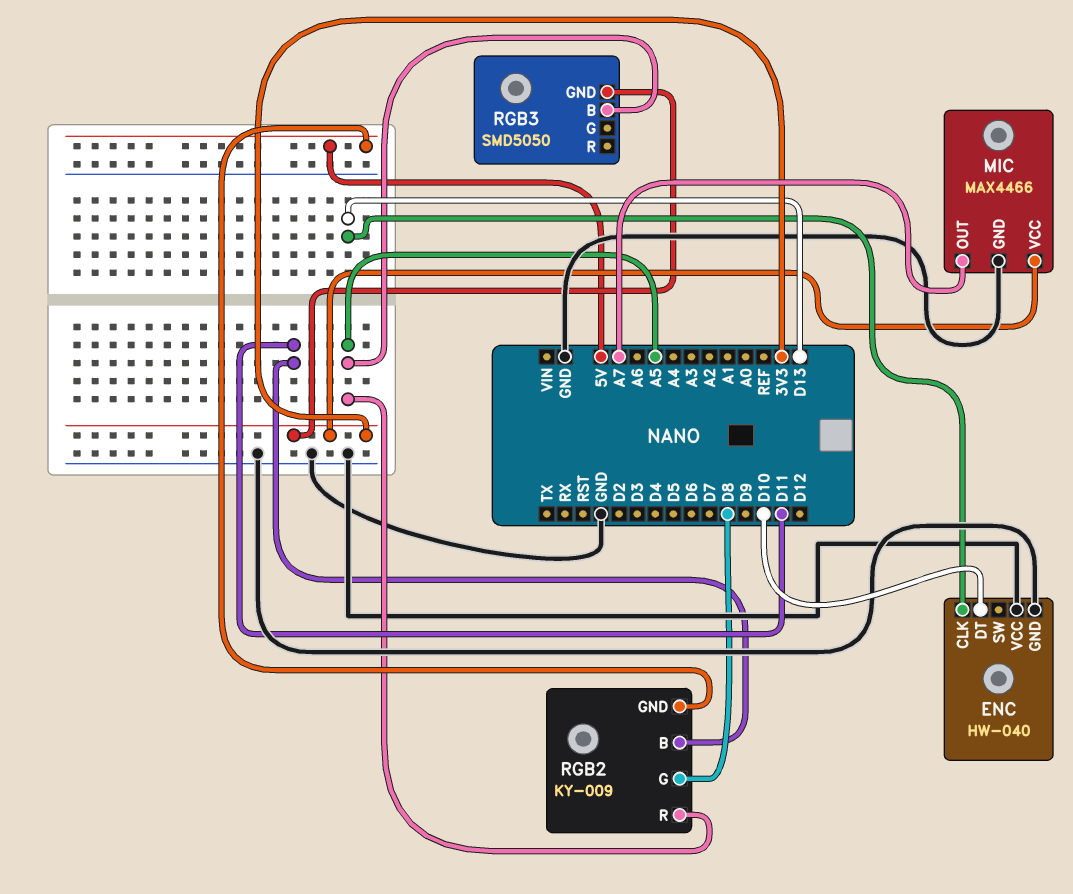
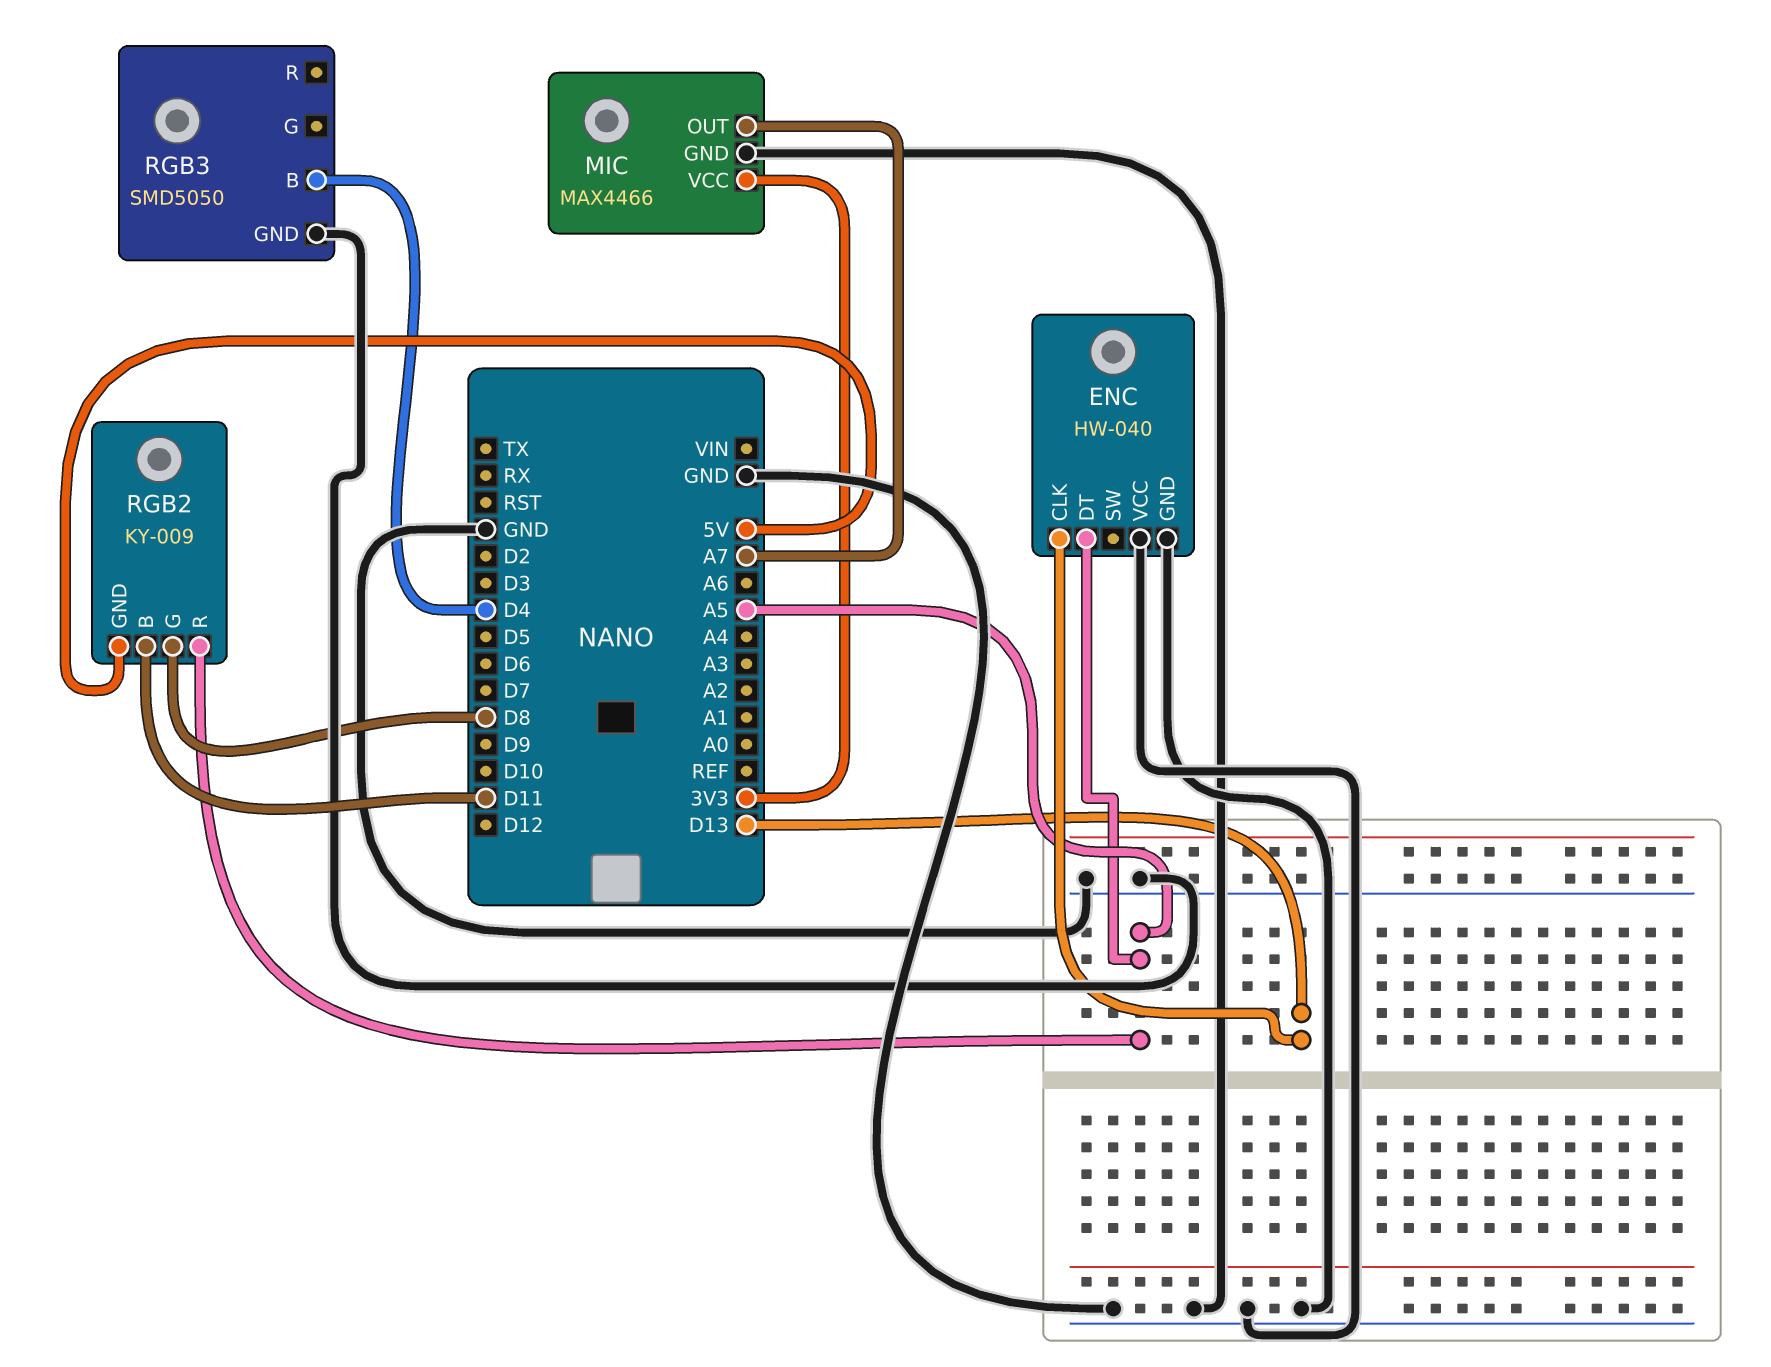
ENC pin DT: D10 -> A5
RGB3 pin B: A5 -> D4
RGB3 pin GND: 3V3 -> GND

